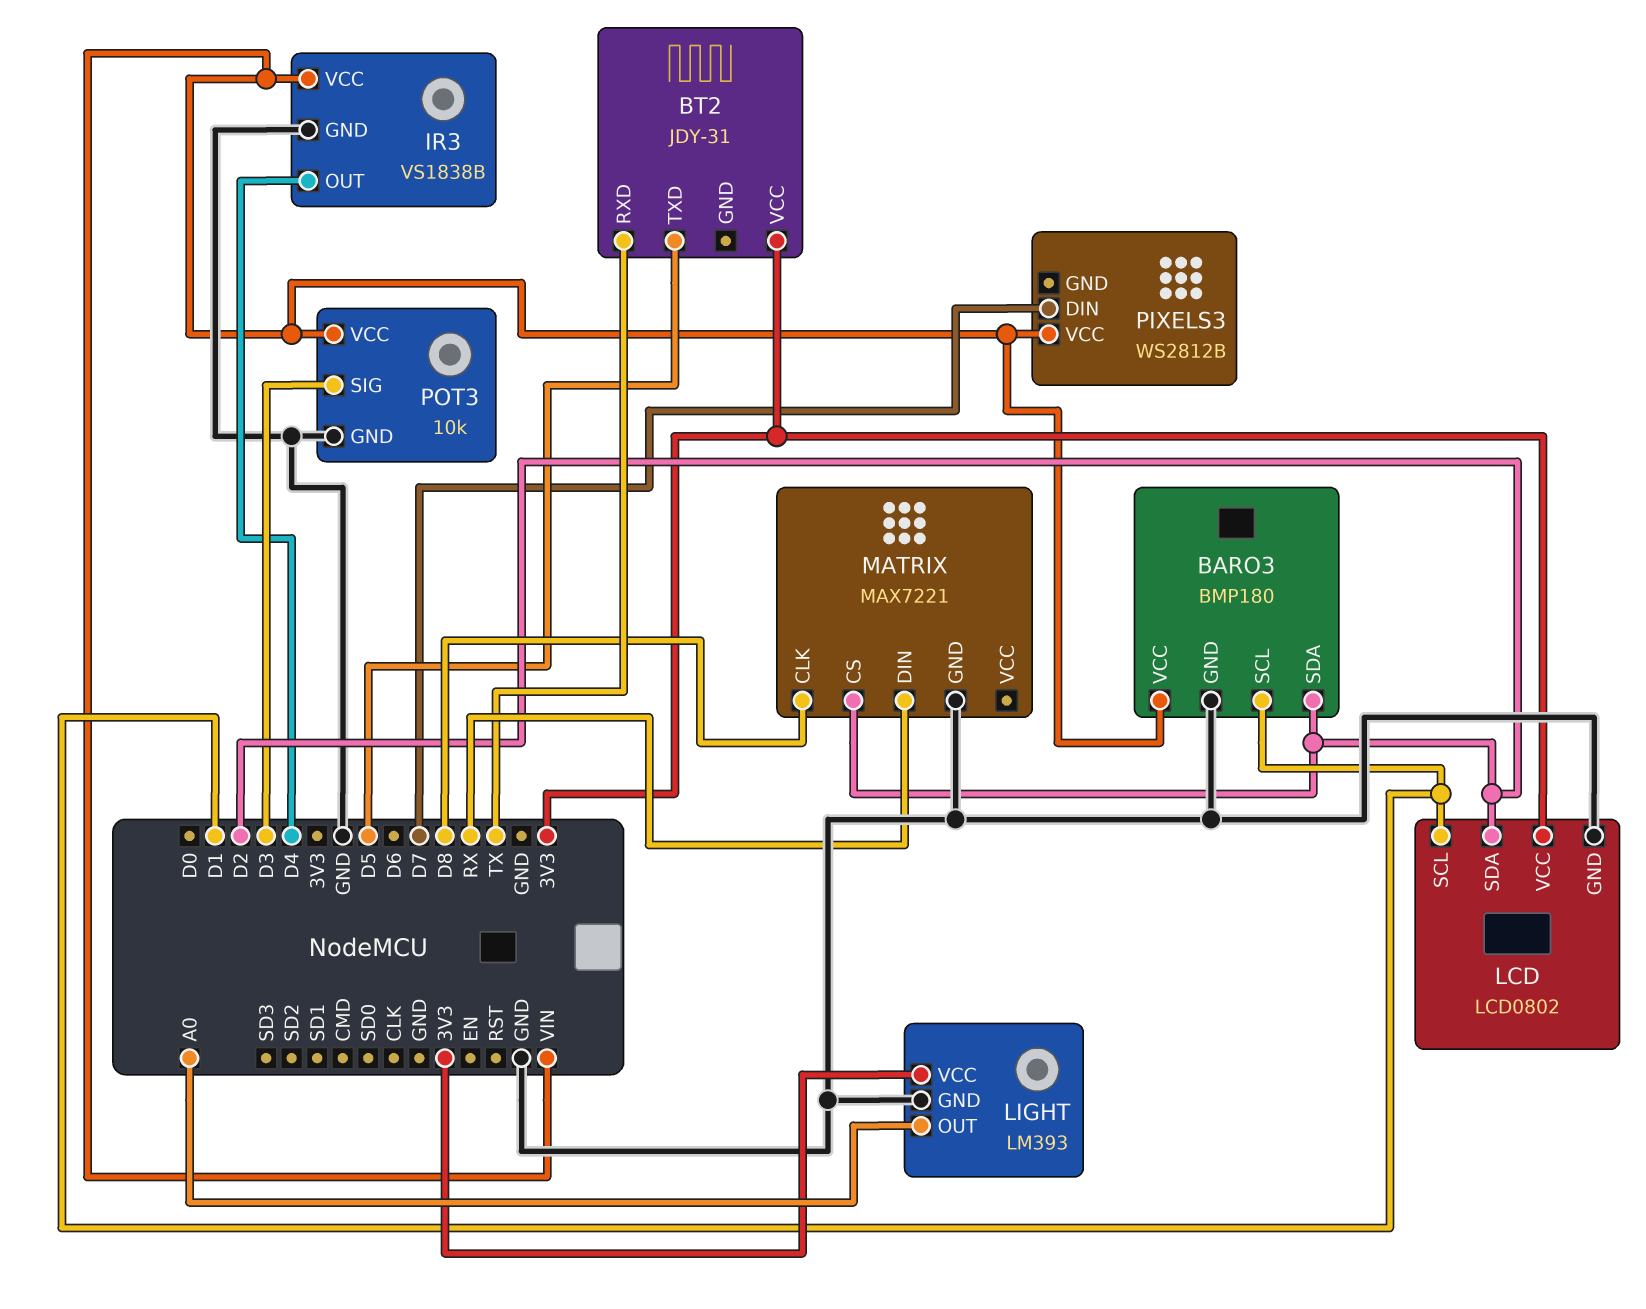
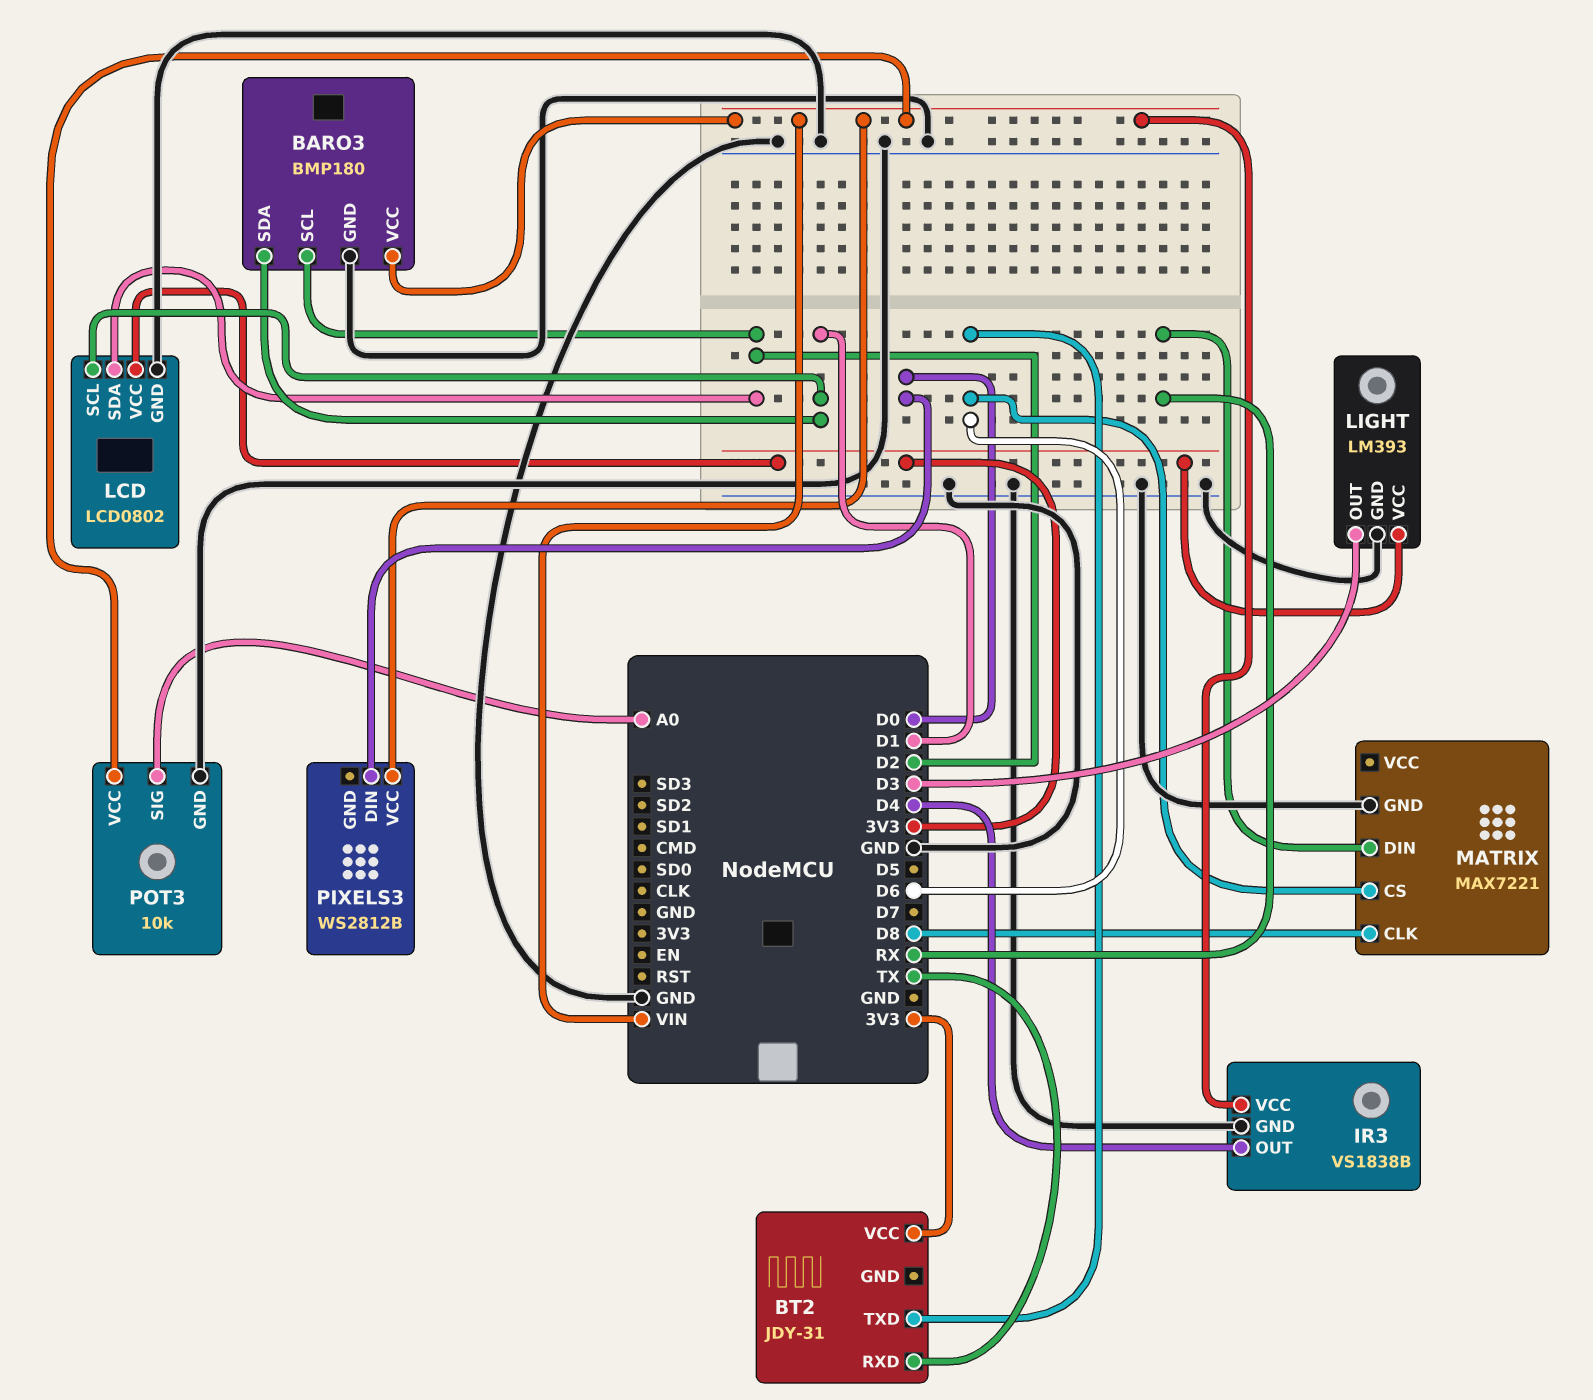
BARO3 pin SCL: D1 -> D2
BARO3 pin SDA: D2 -> D1
BT2 pin TXD: D5 -> D6
LIGHT pin OUT: A0 -> D3
MATRIX pin CS: D2 -> D6
PIXELS3 pin DIN: D7 -> D0
POT3 pin SIG: D3 -> A0

